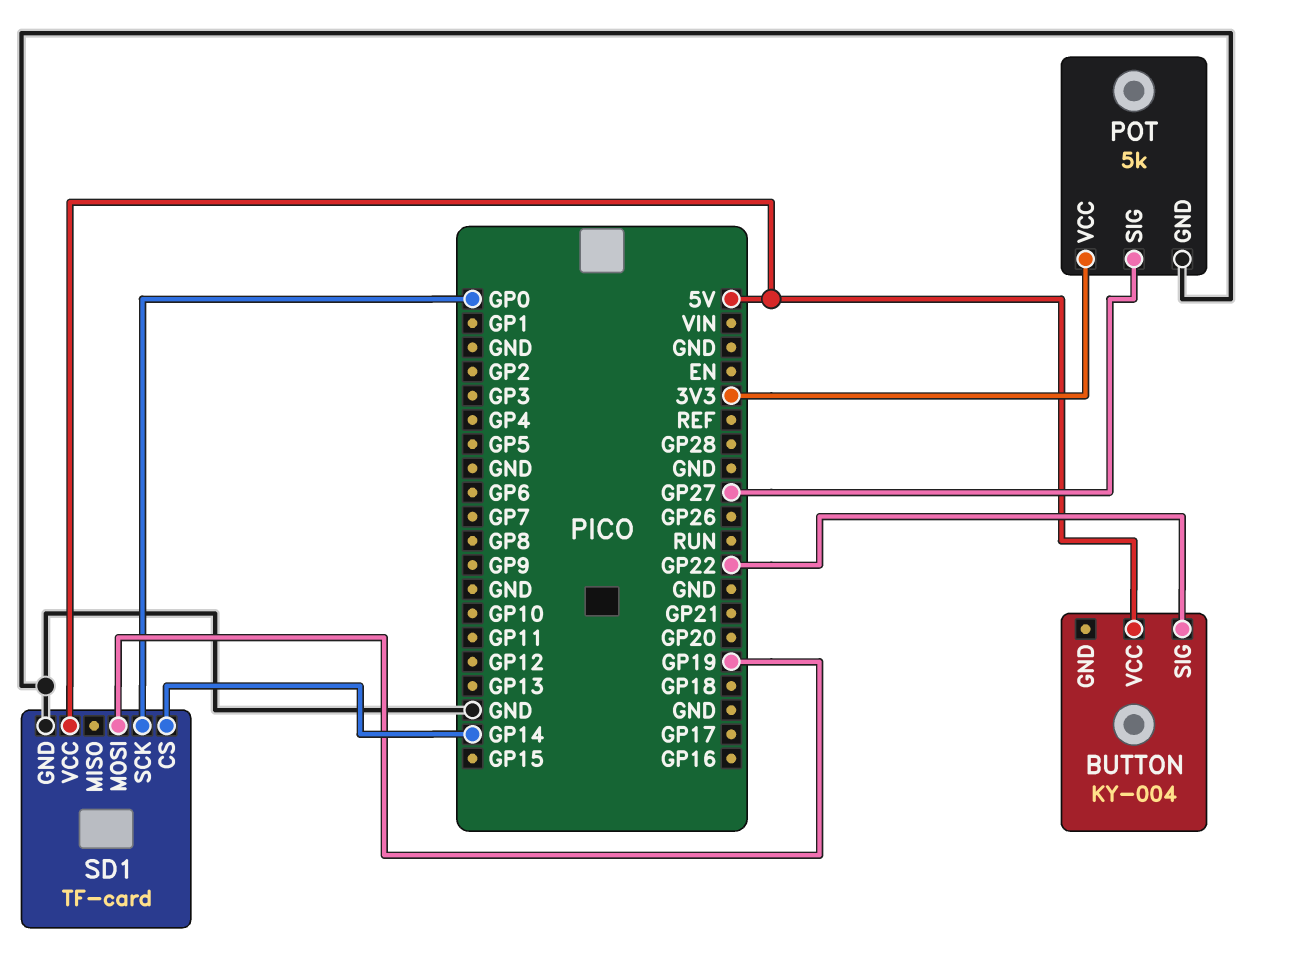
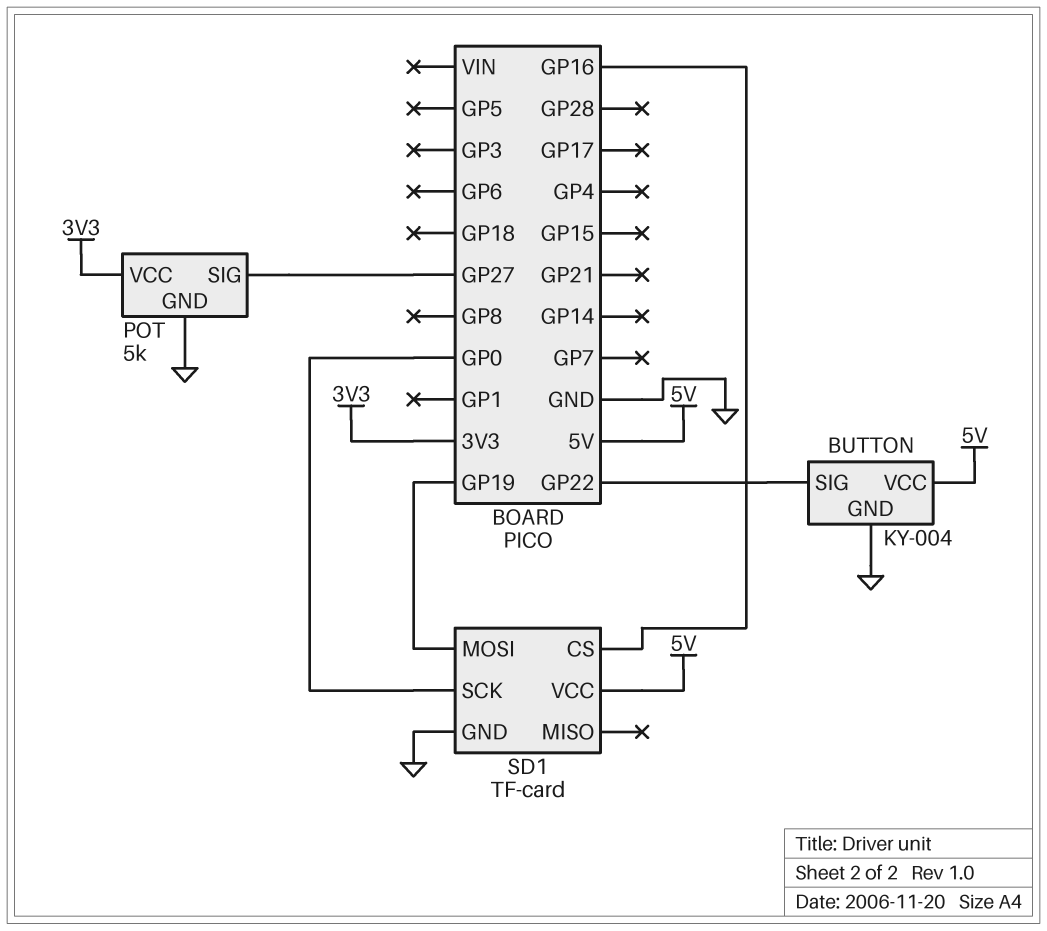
BUTTON pin GND: none -> GND
SD1 pin CS: GP14 -> GP16

